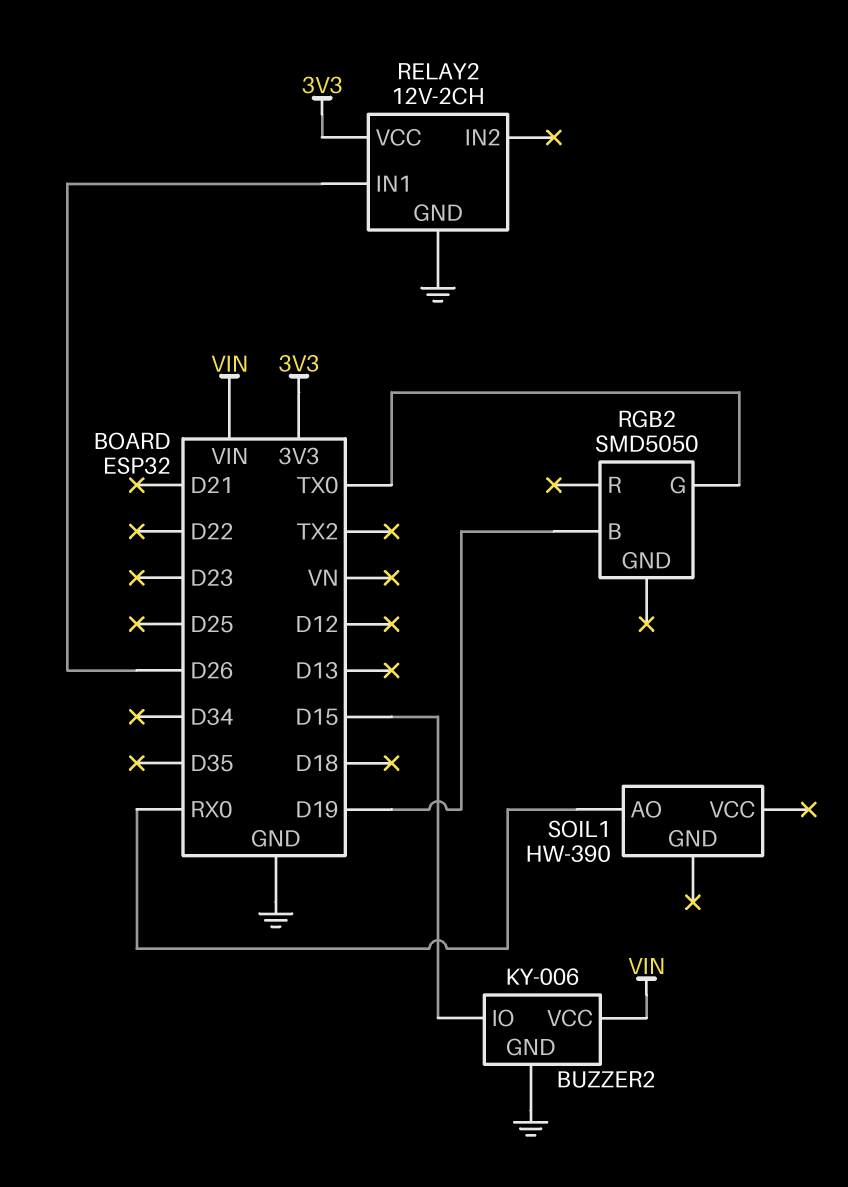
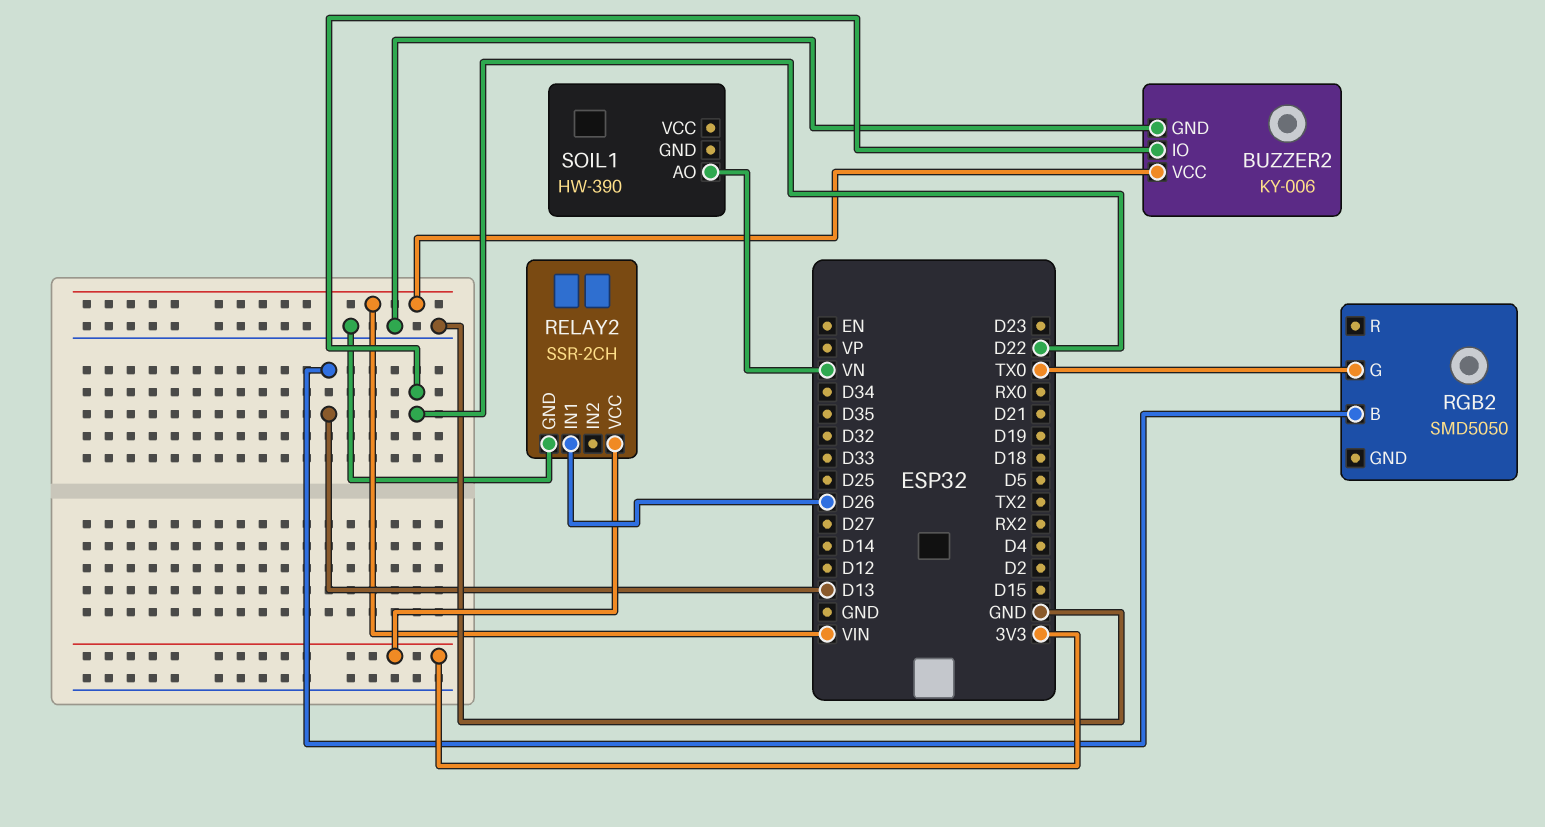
BUZZER2 pin IO: D15 -> D22
RELAY2: 12V-2CH -> SSR-2CH
RGB2 pin B: D19 -> D13
SOIL1 pin AO: RX0 -> VN

